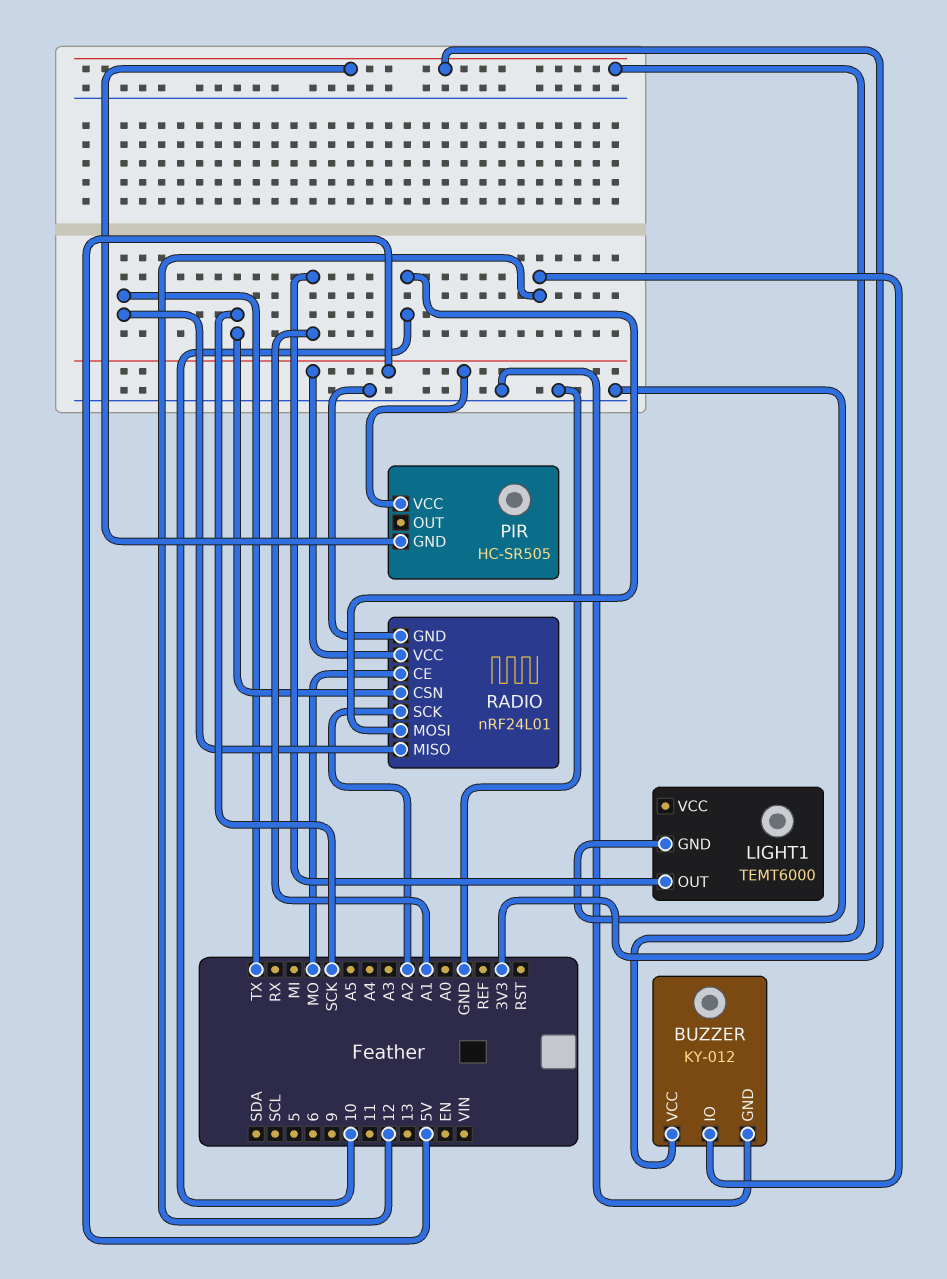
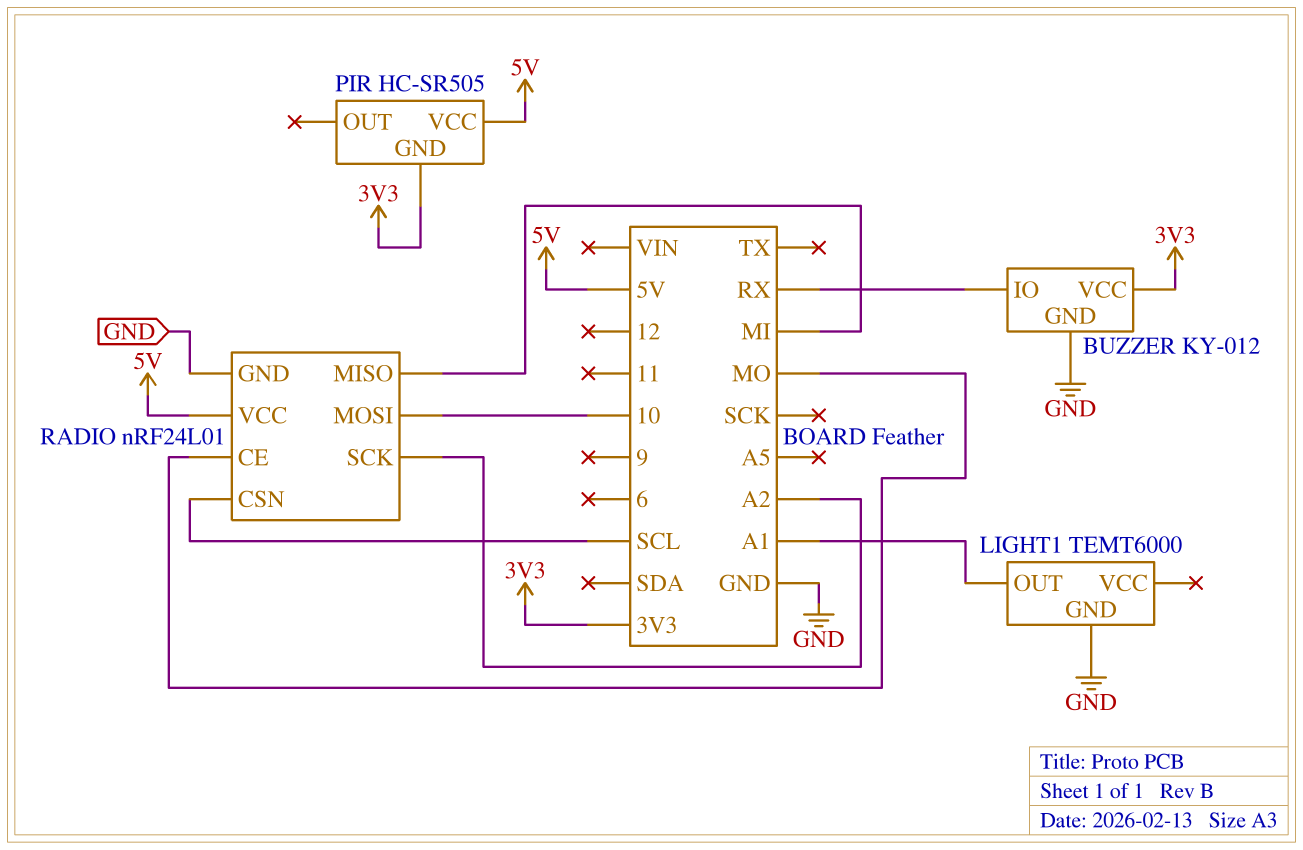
BUZZER pin IO: 12 -> RX
RADIO pin CSN: SCK -> SCL
RADIO pin MISO: TX -> MI

